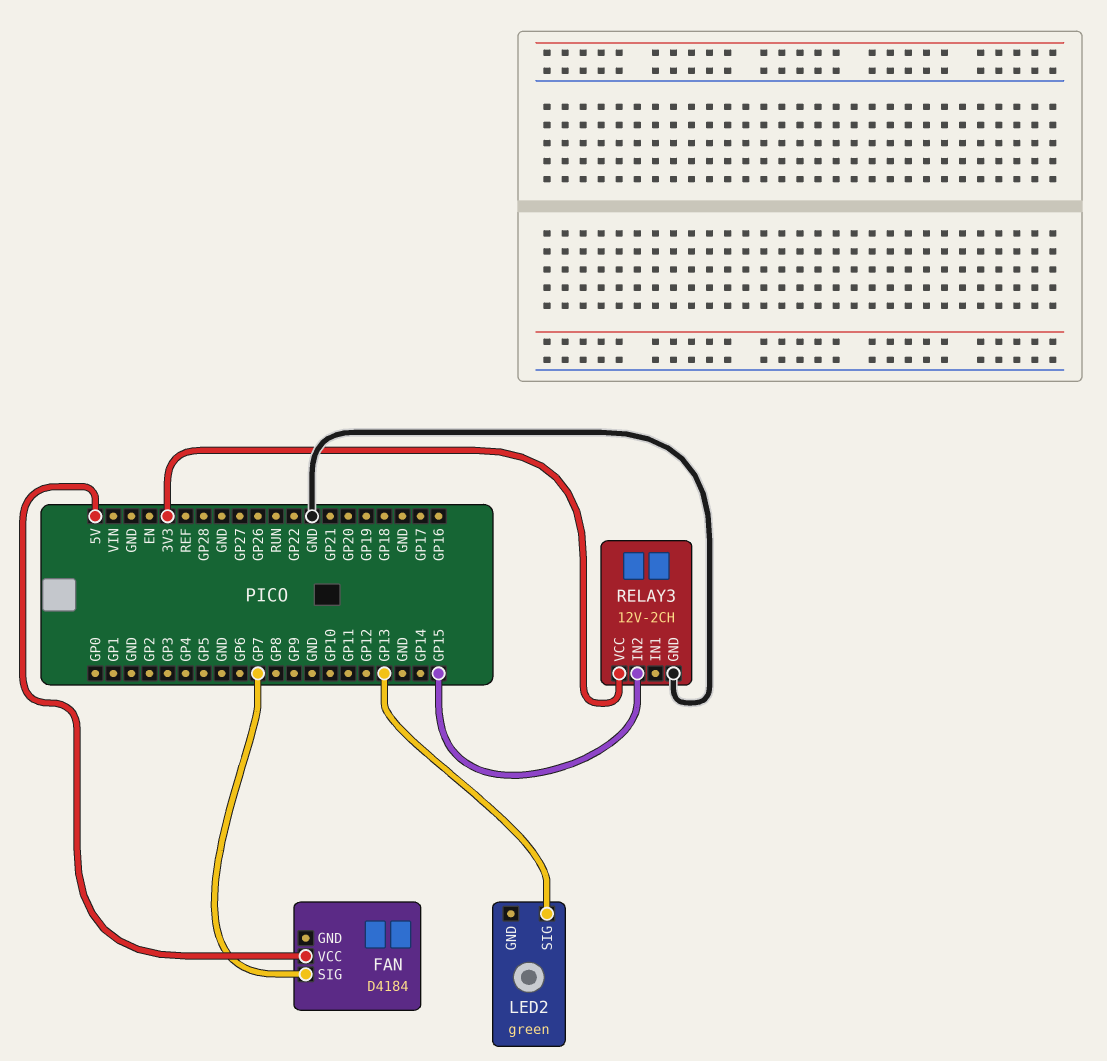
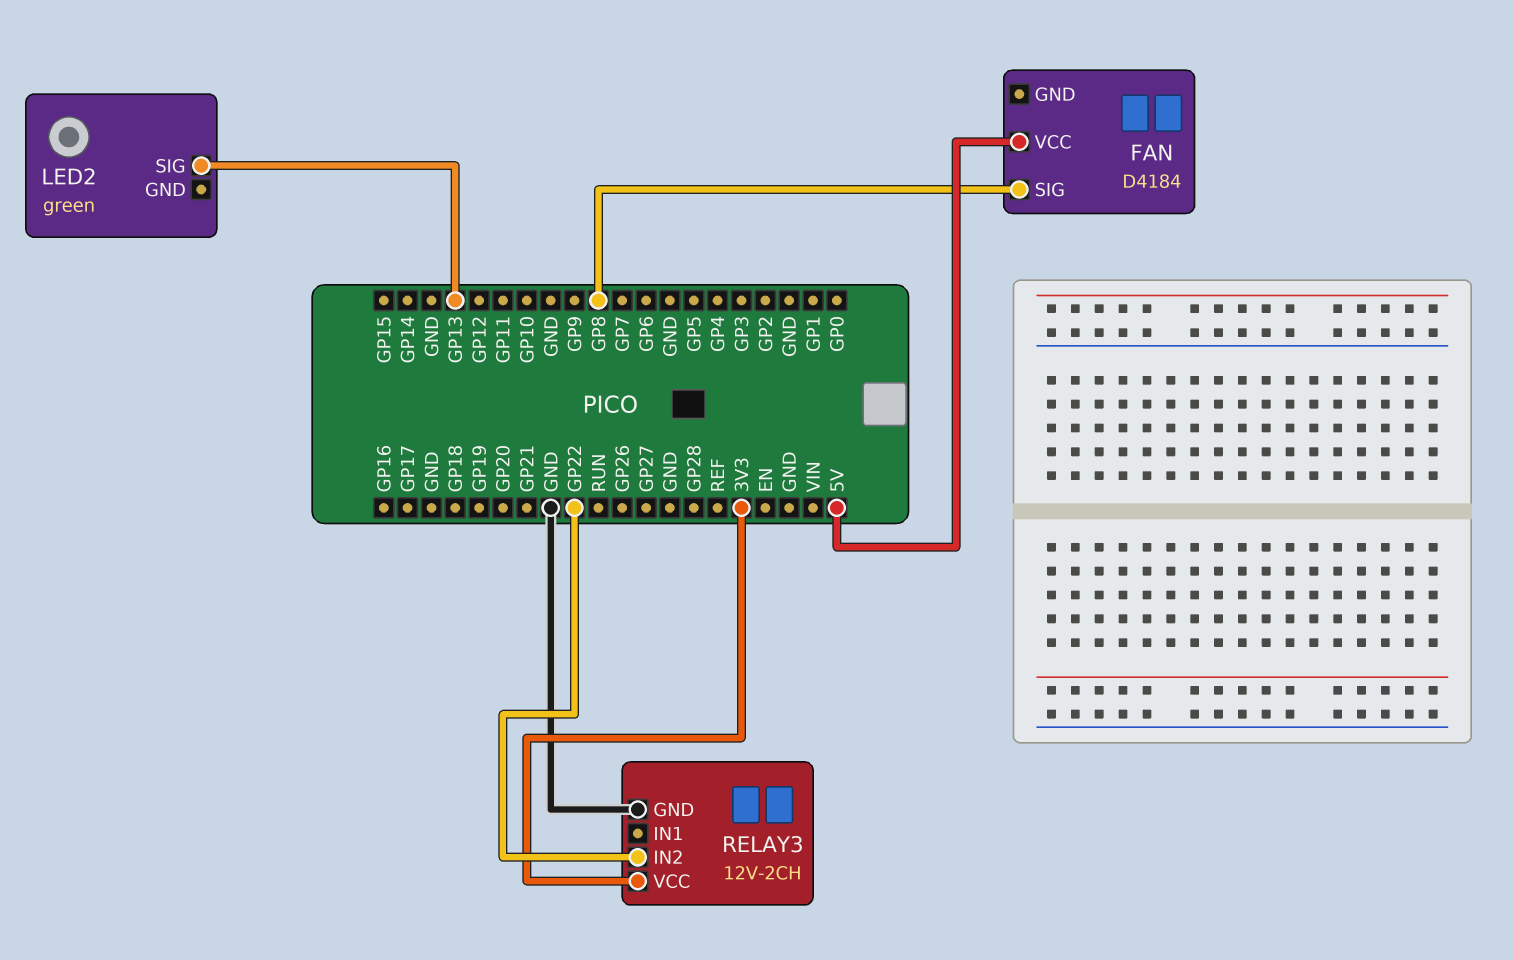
FAN pin SIG: GP7 -> GP8
RELAY3 pin IN2: GP15 -> GP22

